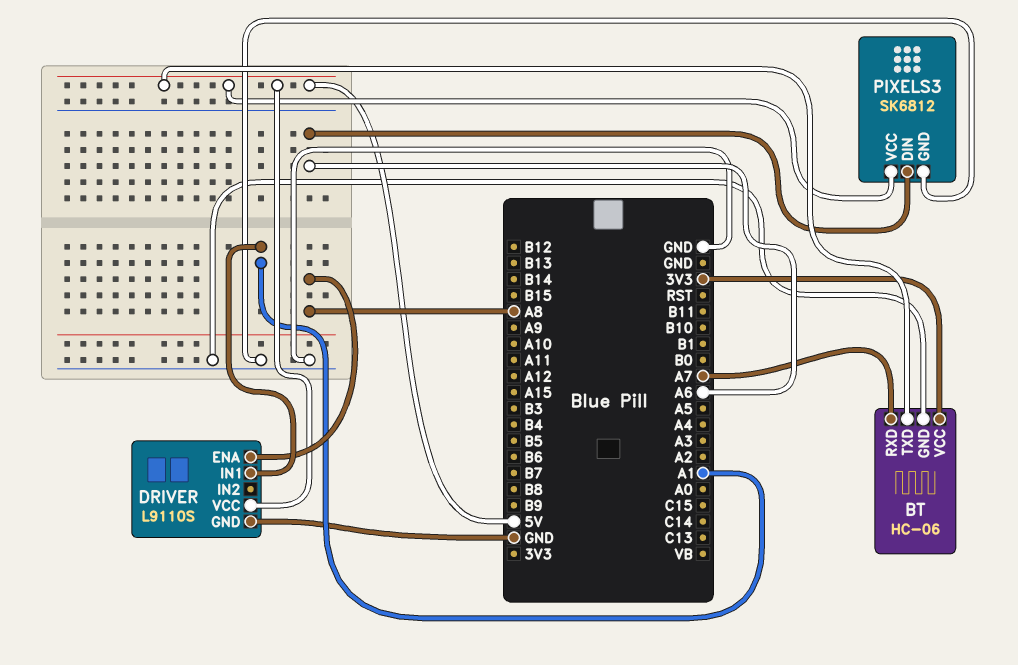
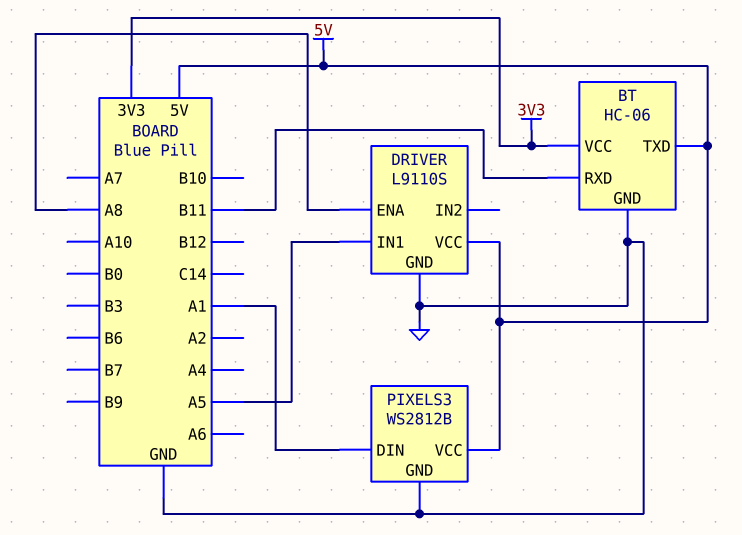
BT pin RXD: A7 -> B11
DRIVER pin IN1: A1 -> A5
PIXELS3: SK6812 -> WS2812B
PIXELS3 pin DIN: A6 -> A1

